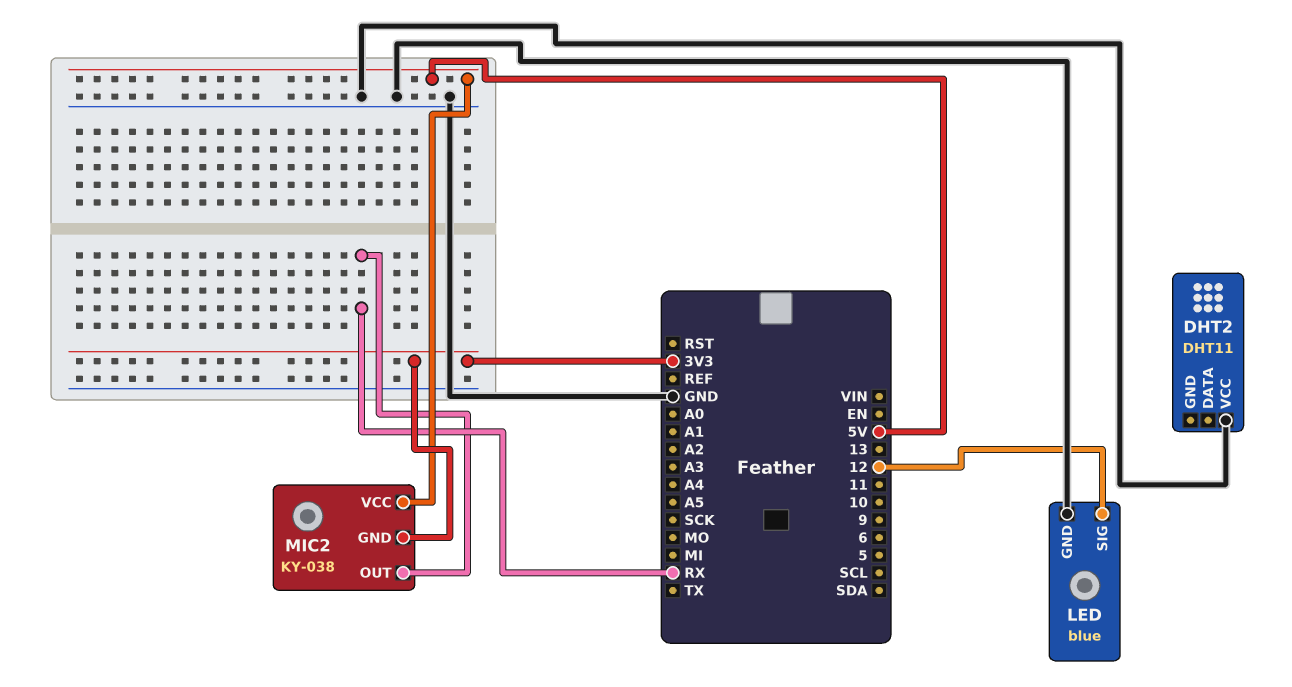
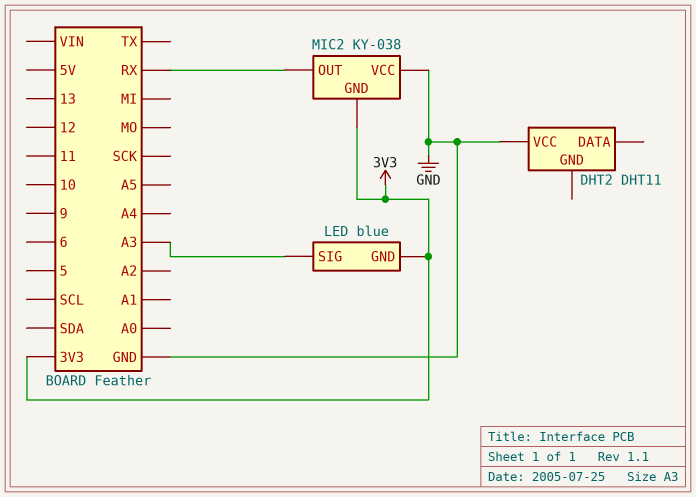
LED pin GND: GND -> 3V3
LED pin SIG: 12 -> A3
MIC2 pin VCC: 5V -> GND

